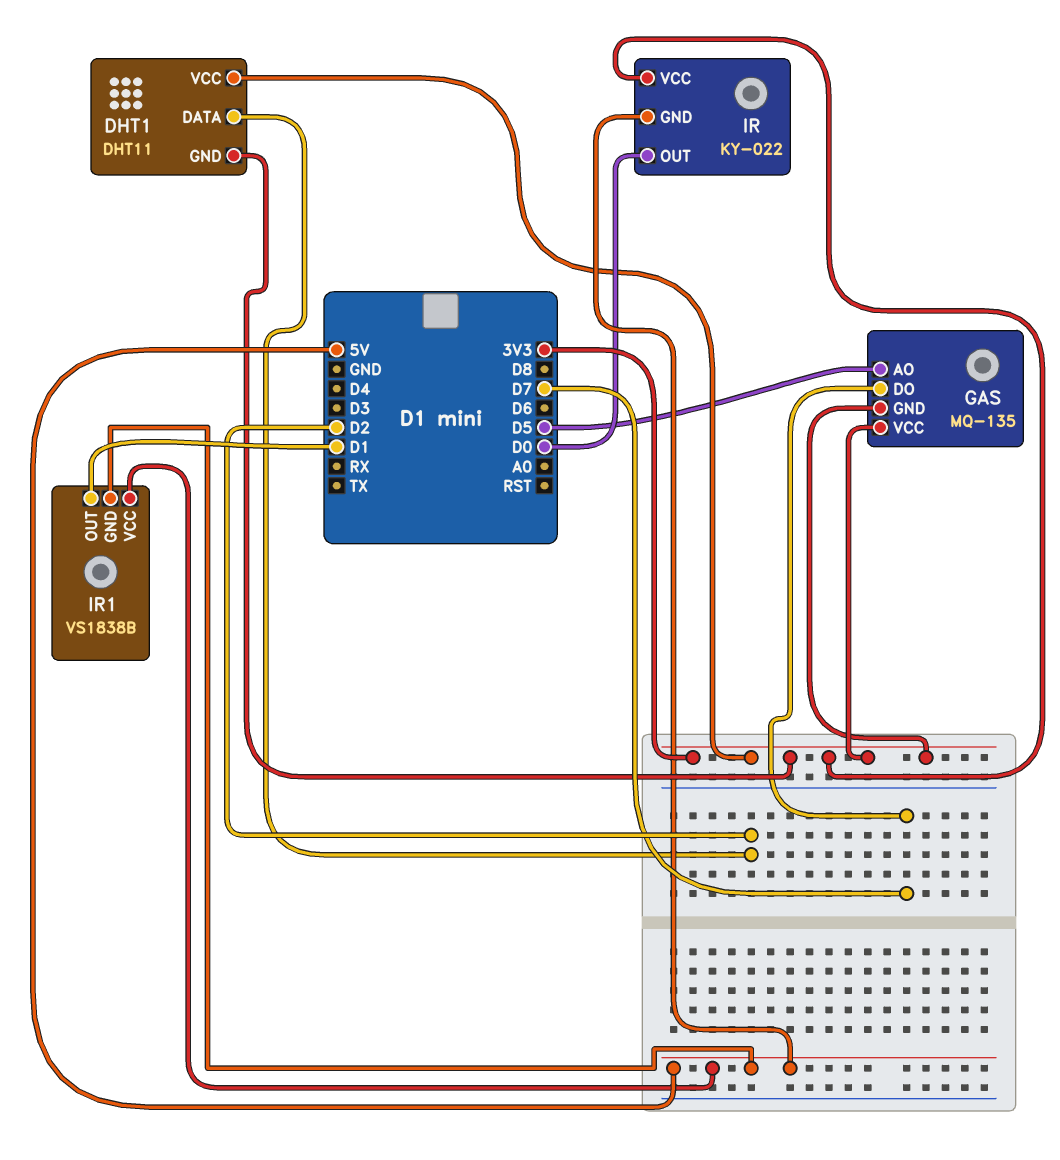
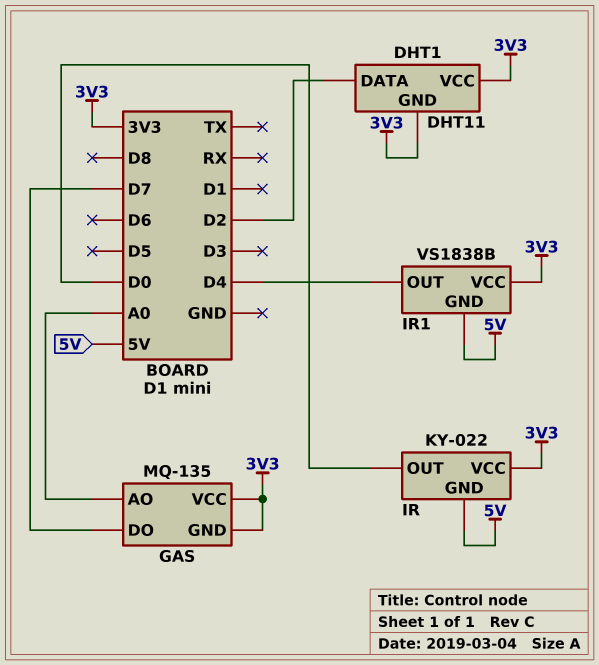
GAS pin AO: D5 -> A0
IR1 pin OUT: D1 -> D4
IR1 pin VCC: 5V -> 3V3

